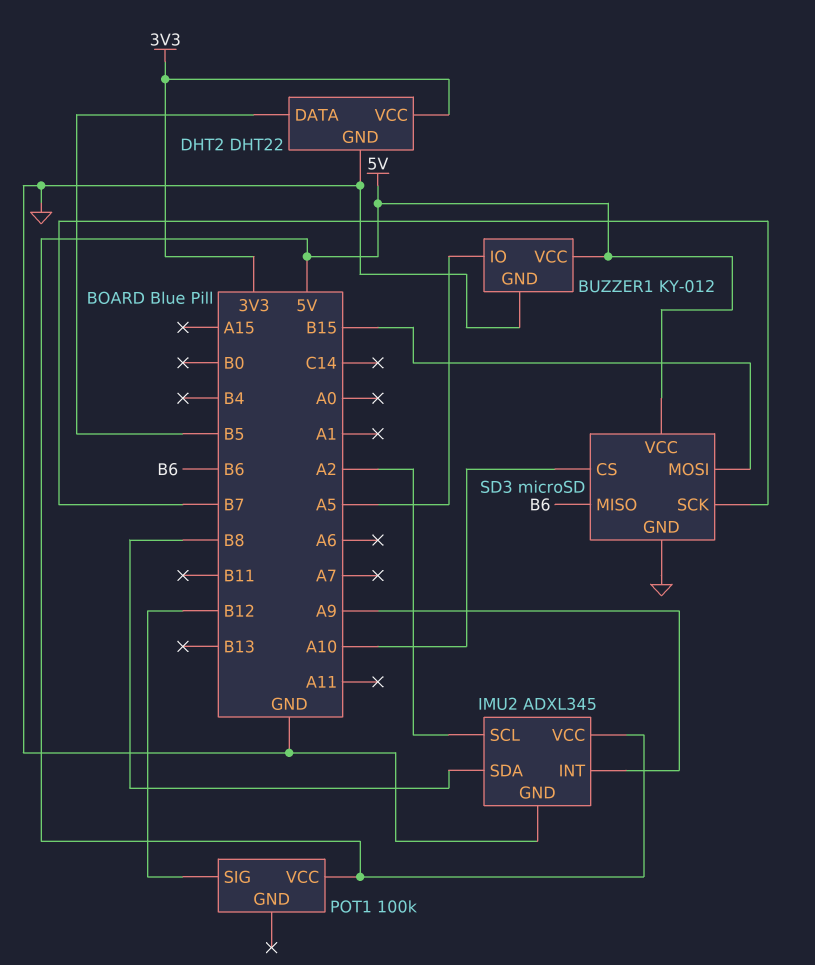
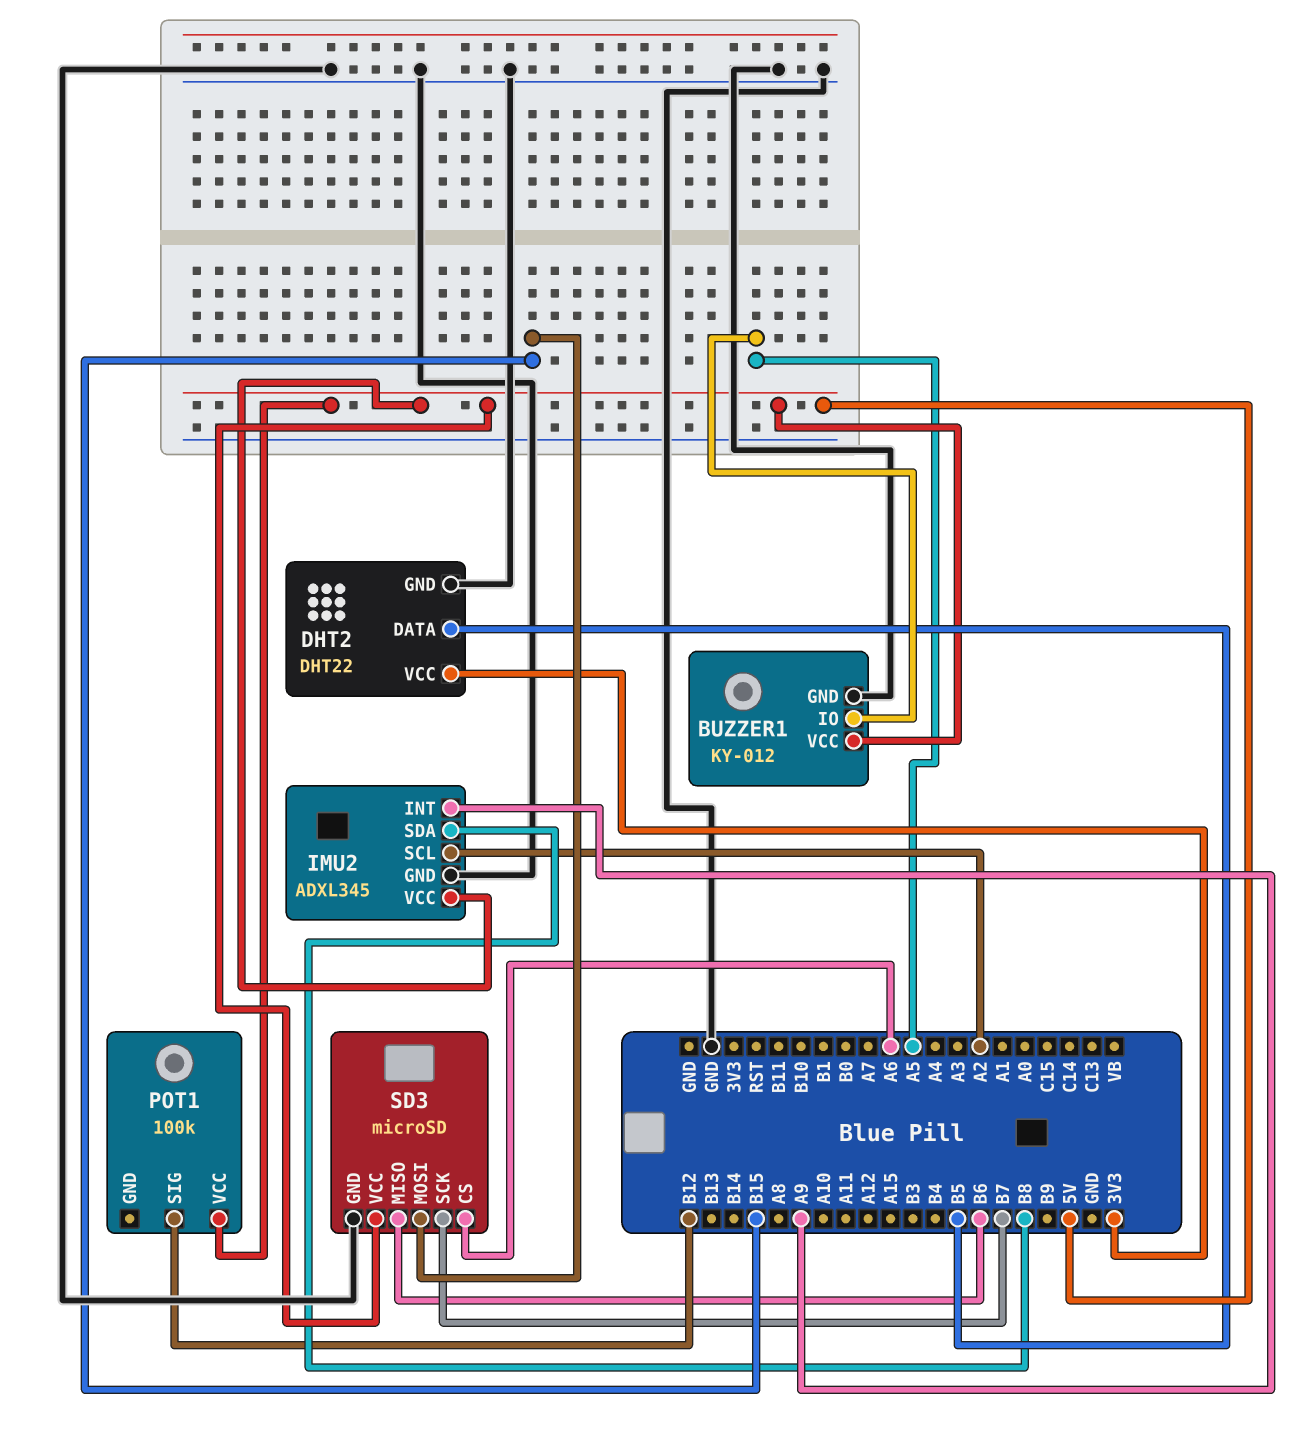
SD3 pin CS: A10 -> A6

